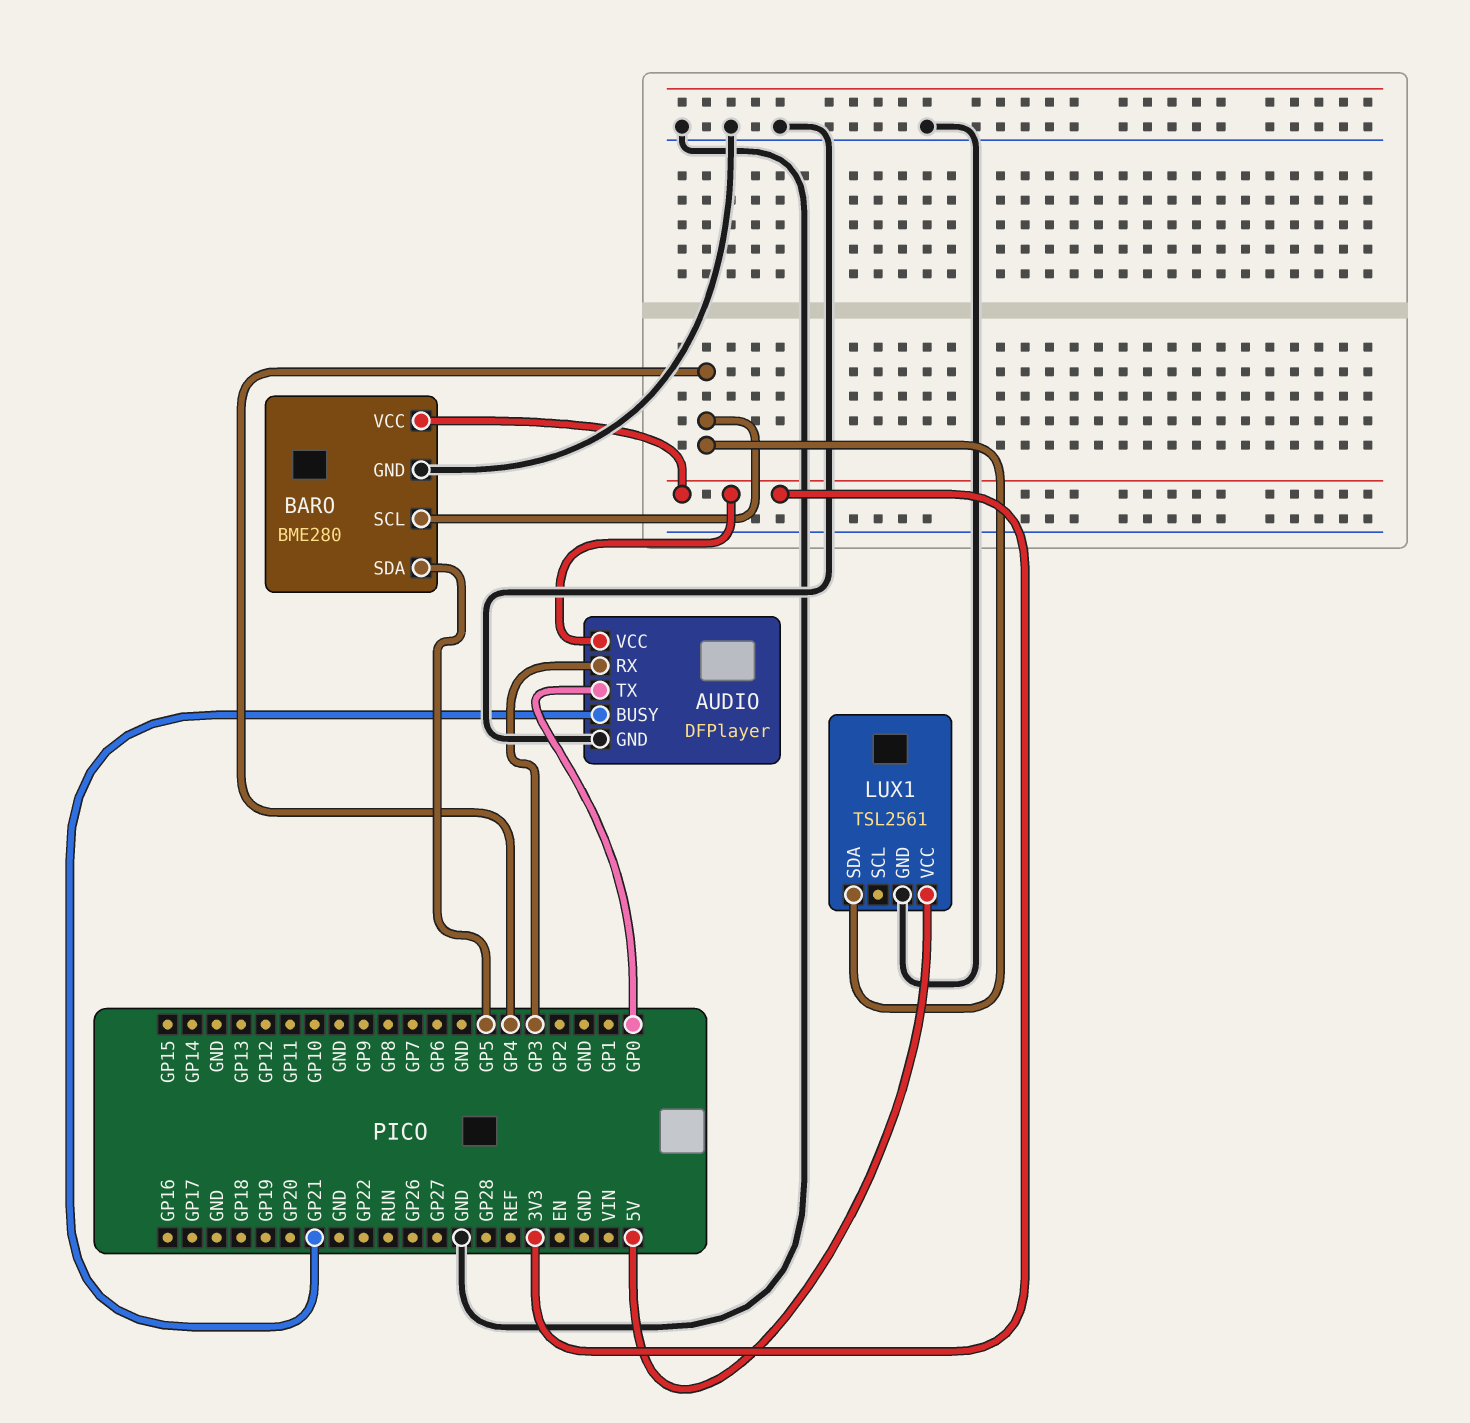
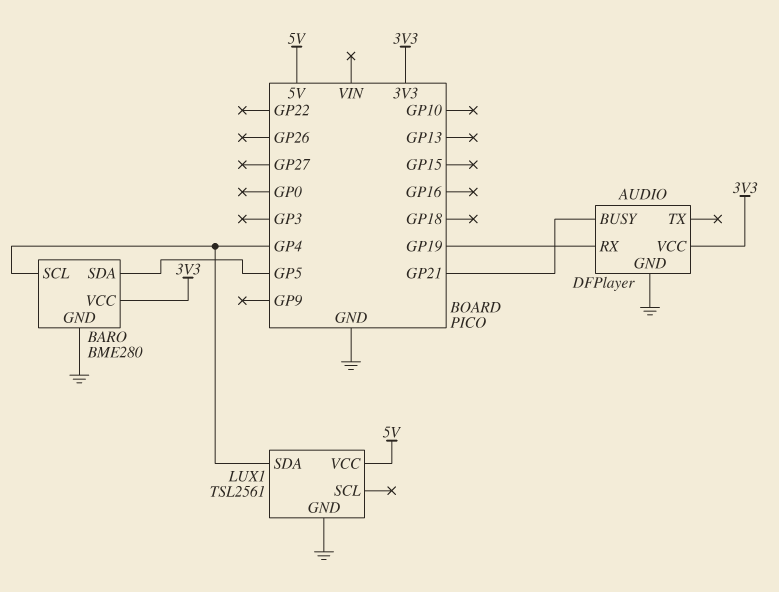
AUDIO pin RX: GP3 -> GP19
AUDIO pin TX: GP0 -> none

